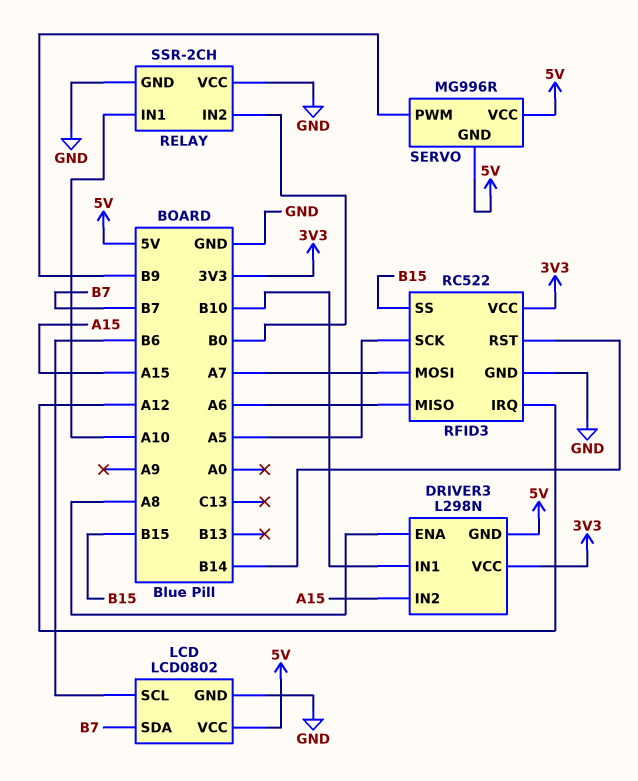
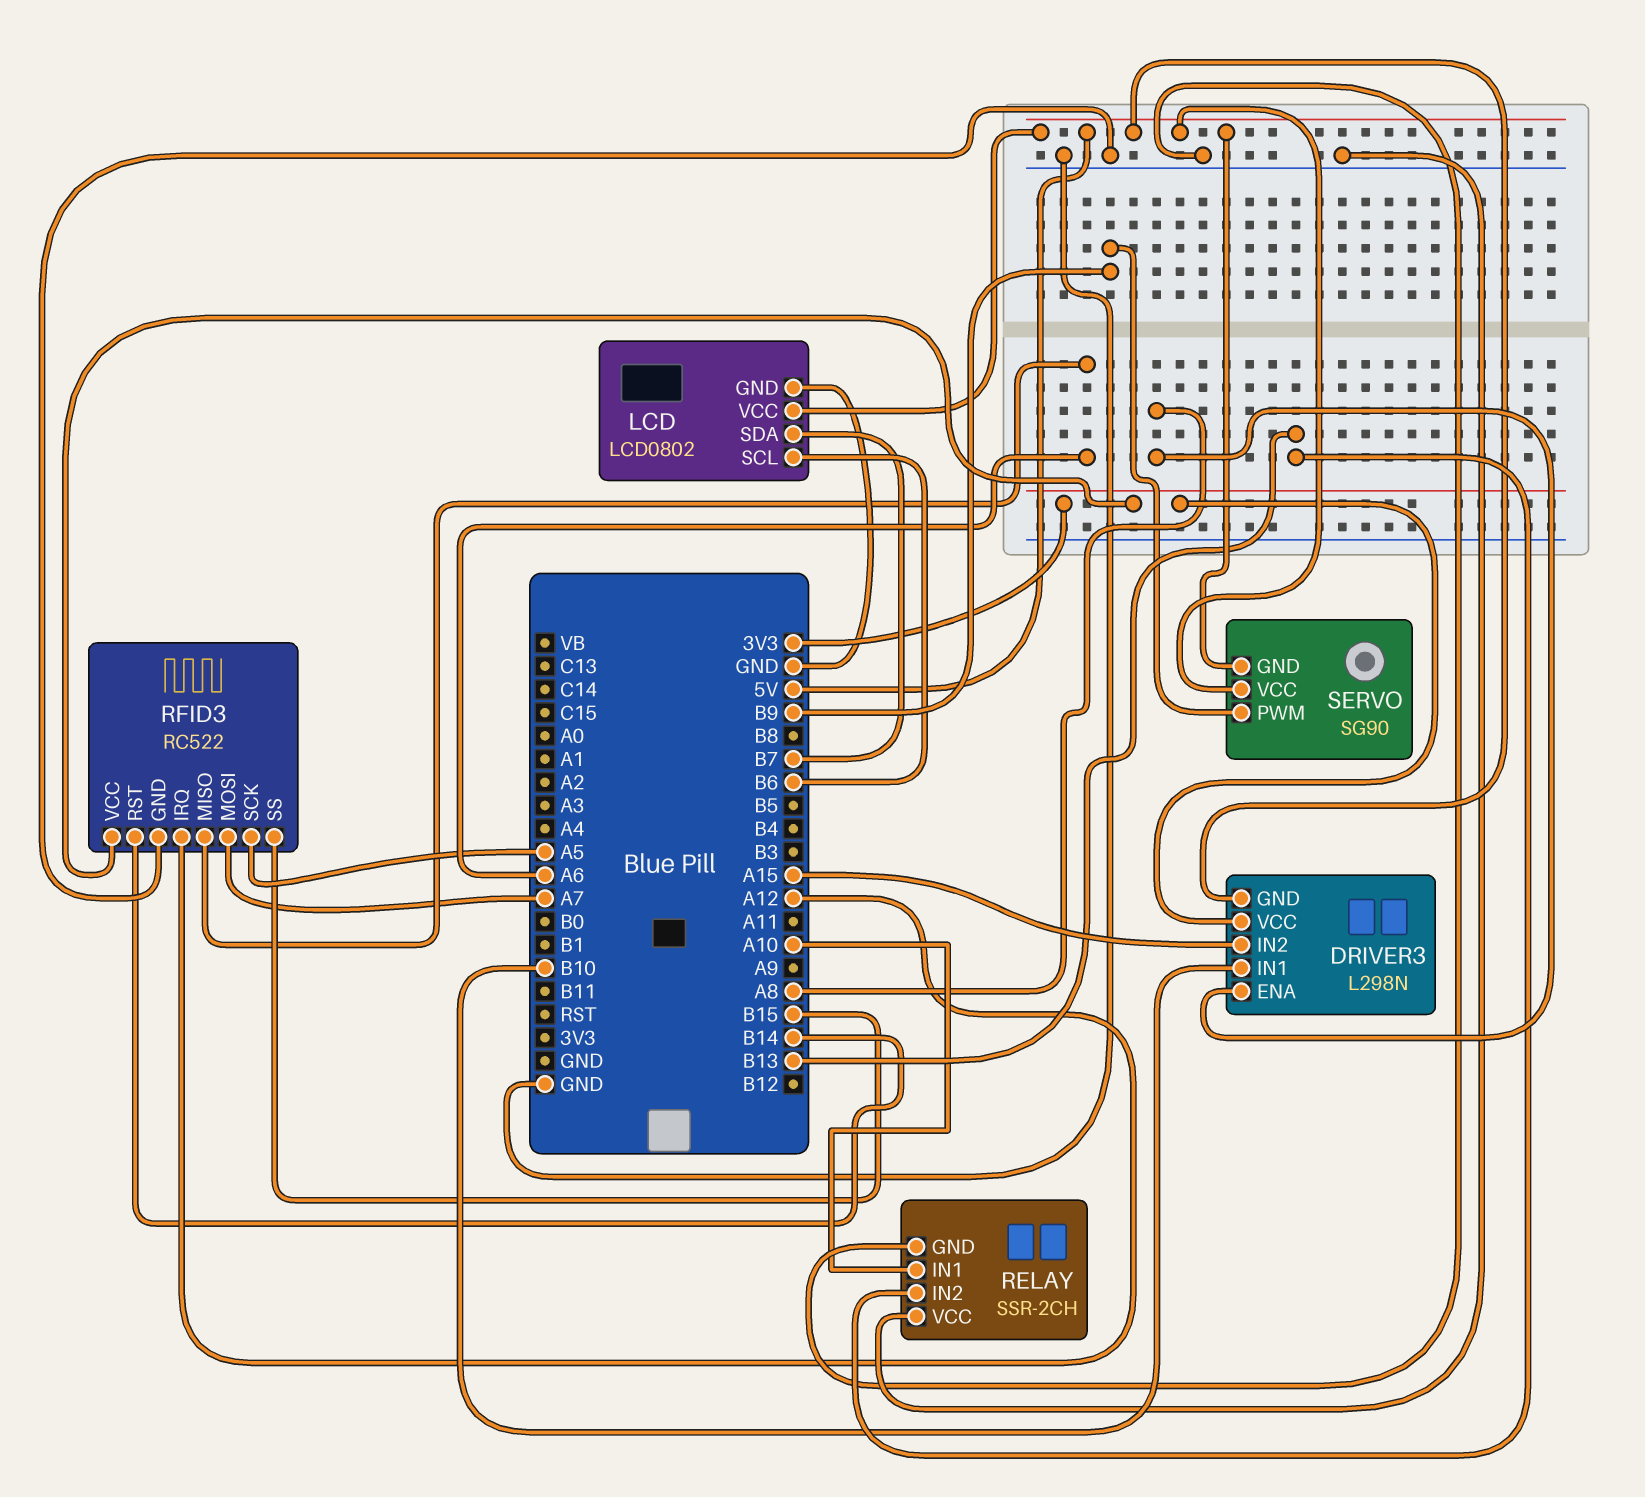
RELAY pin IN2: B0 -> B13
SERVO: MG996R -> SG90

